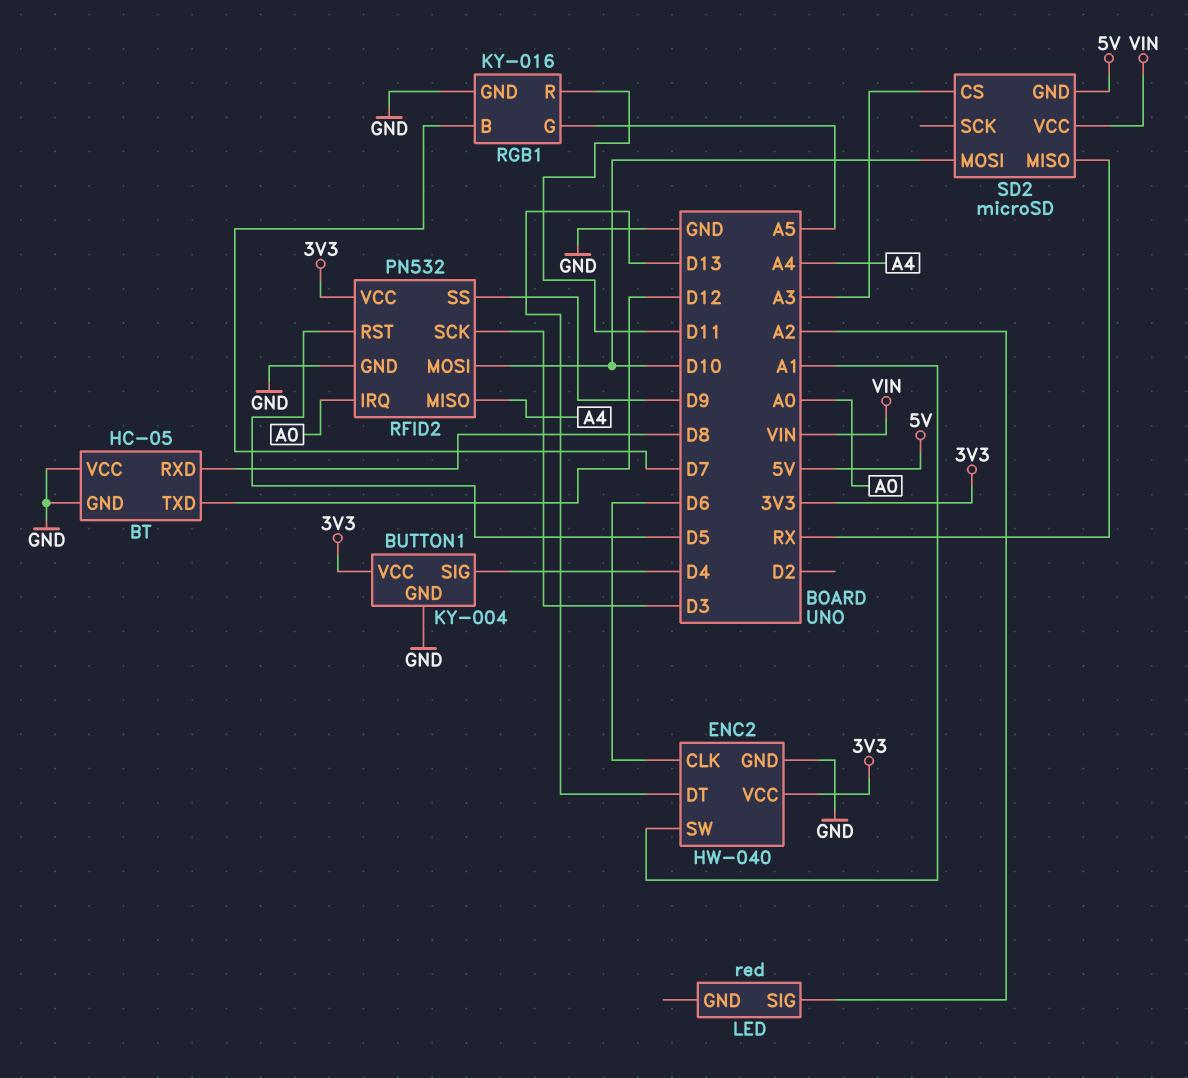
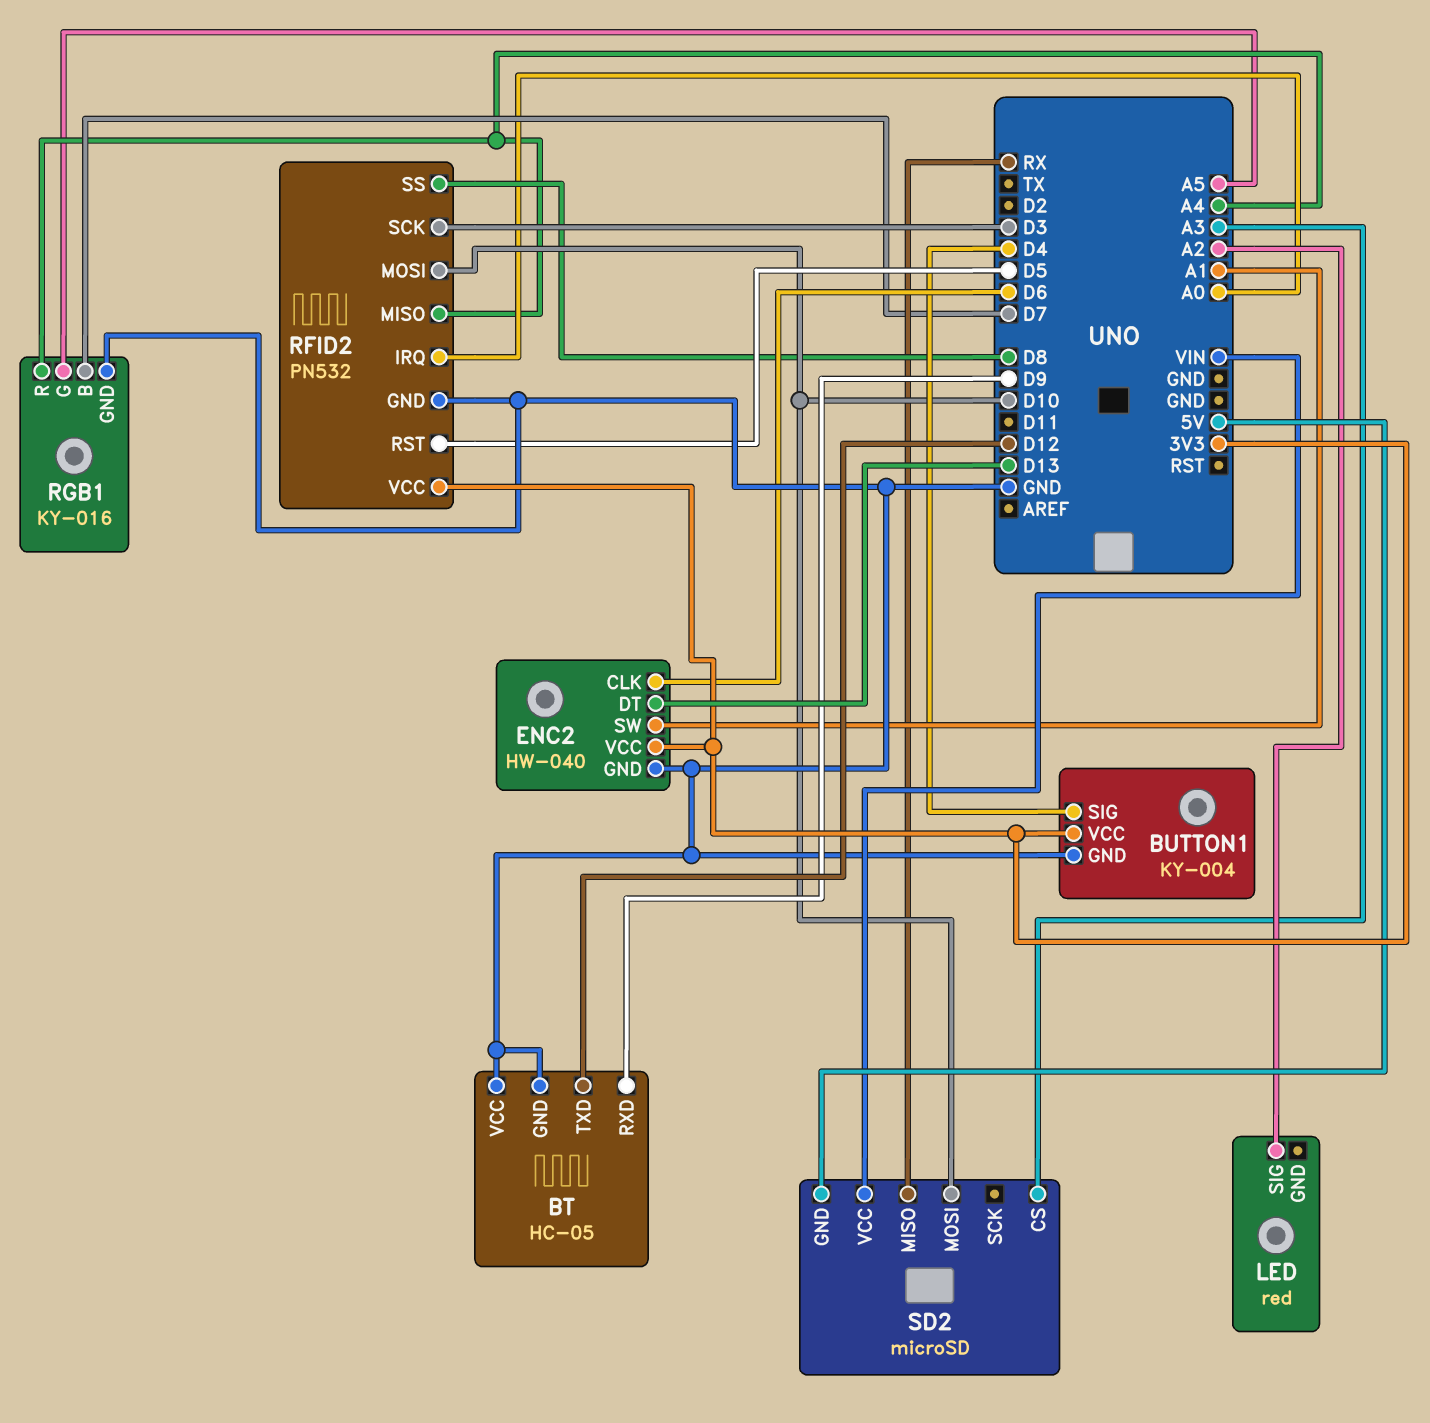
BT pin RXD: D8 -> D9
RFID2 pin SS: D9 -> D8
RGB1 pin R: D11 -> A4

